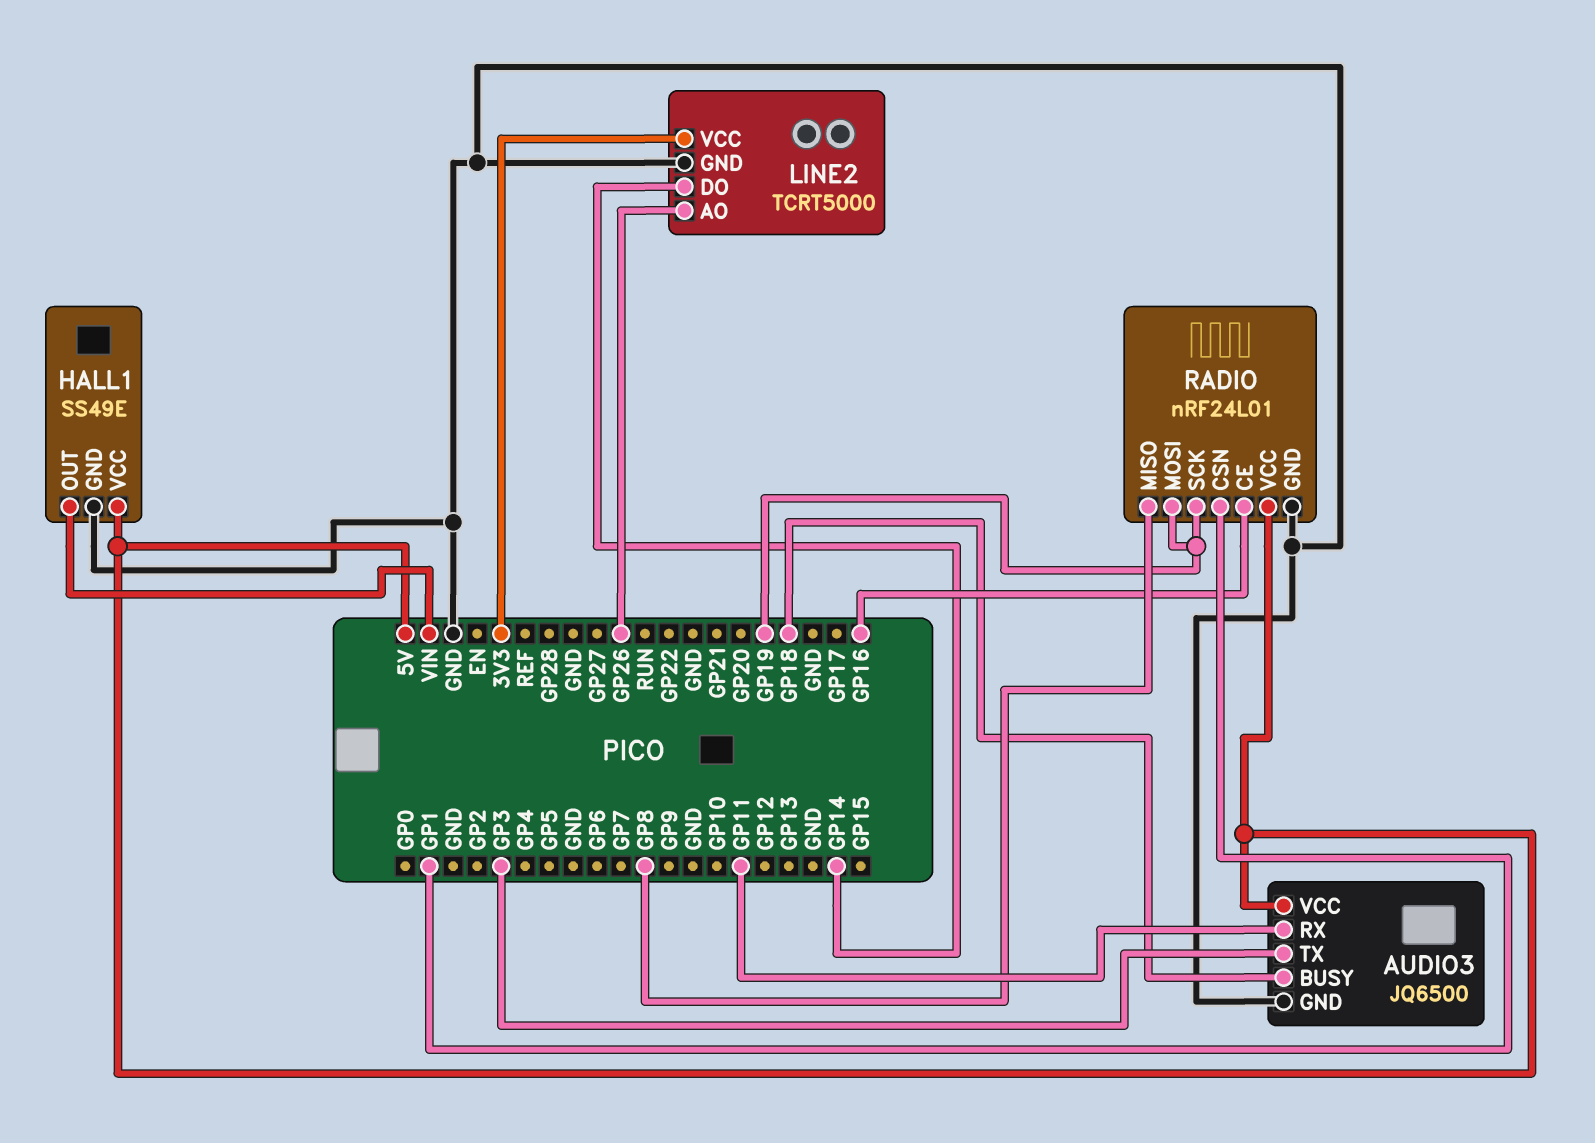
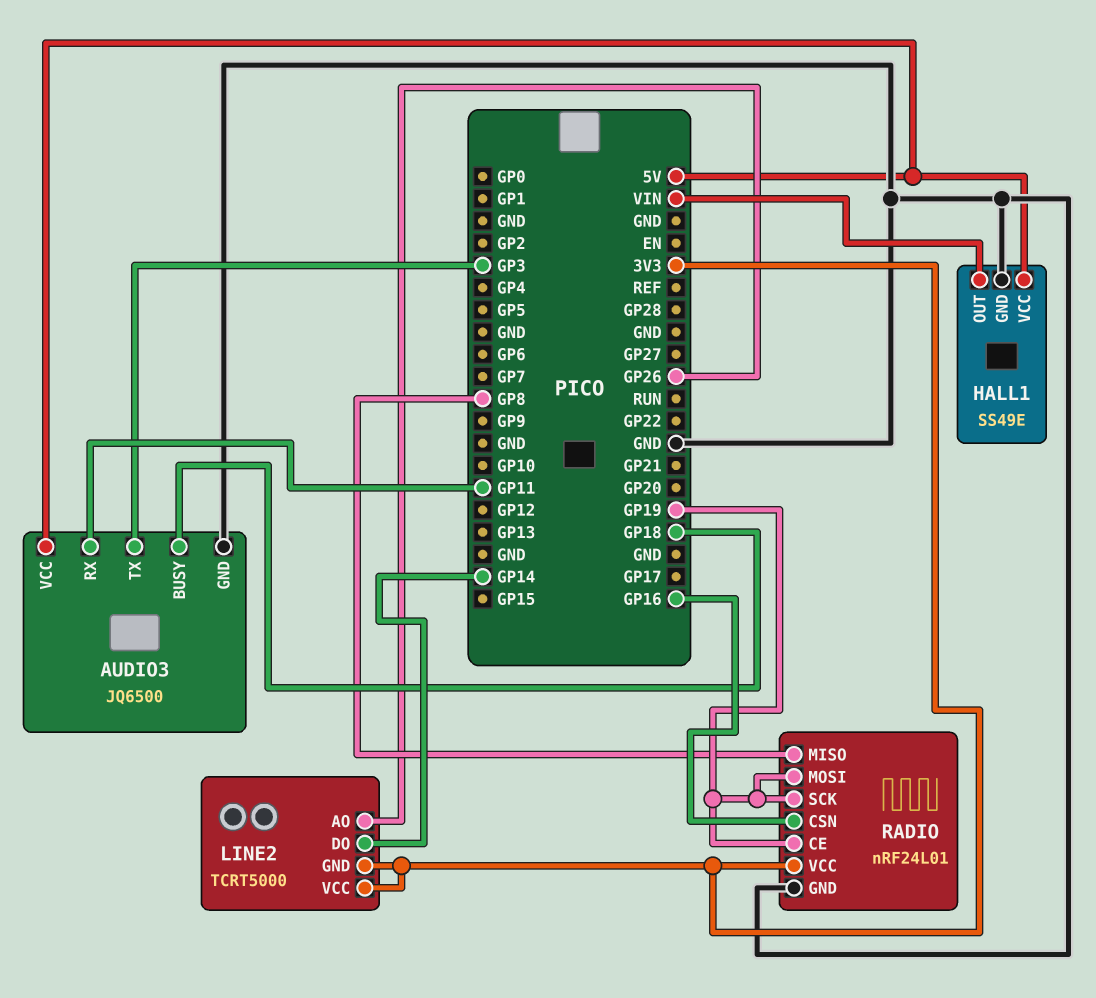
LINE2 pin GND: GND -> 3V3
RADIO pin CE: GP16 -> GP19
RADIO pin CSN: GP1 -> GP16
RADIO pin VCC: 5V -> 3V3

